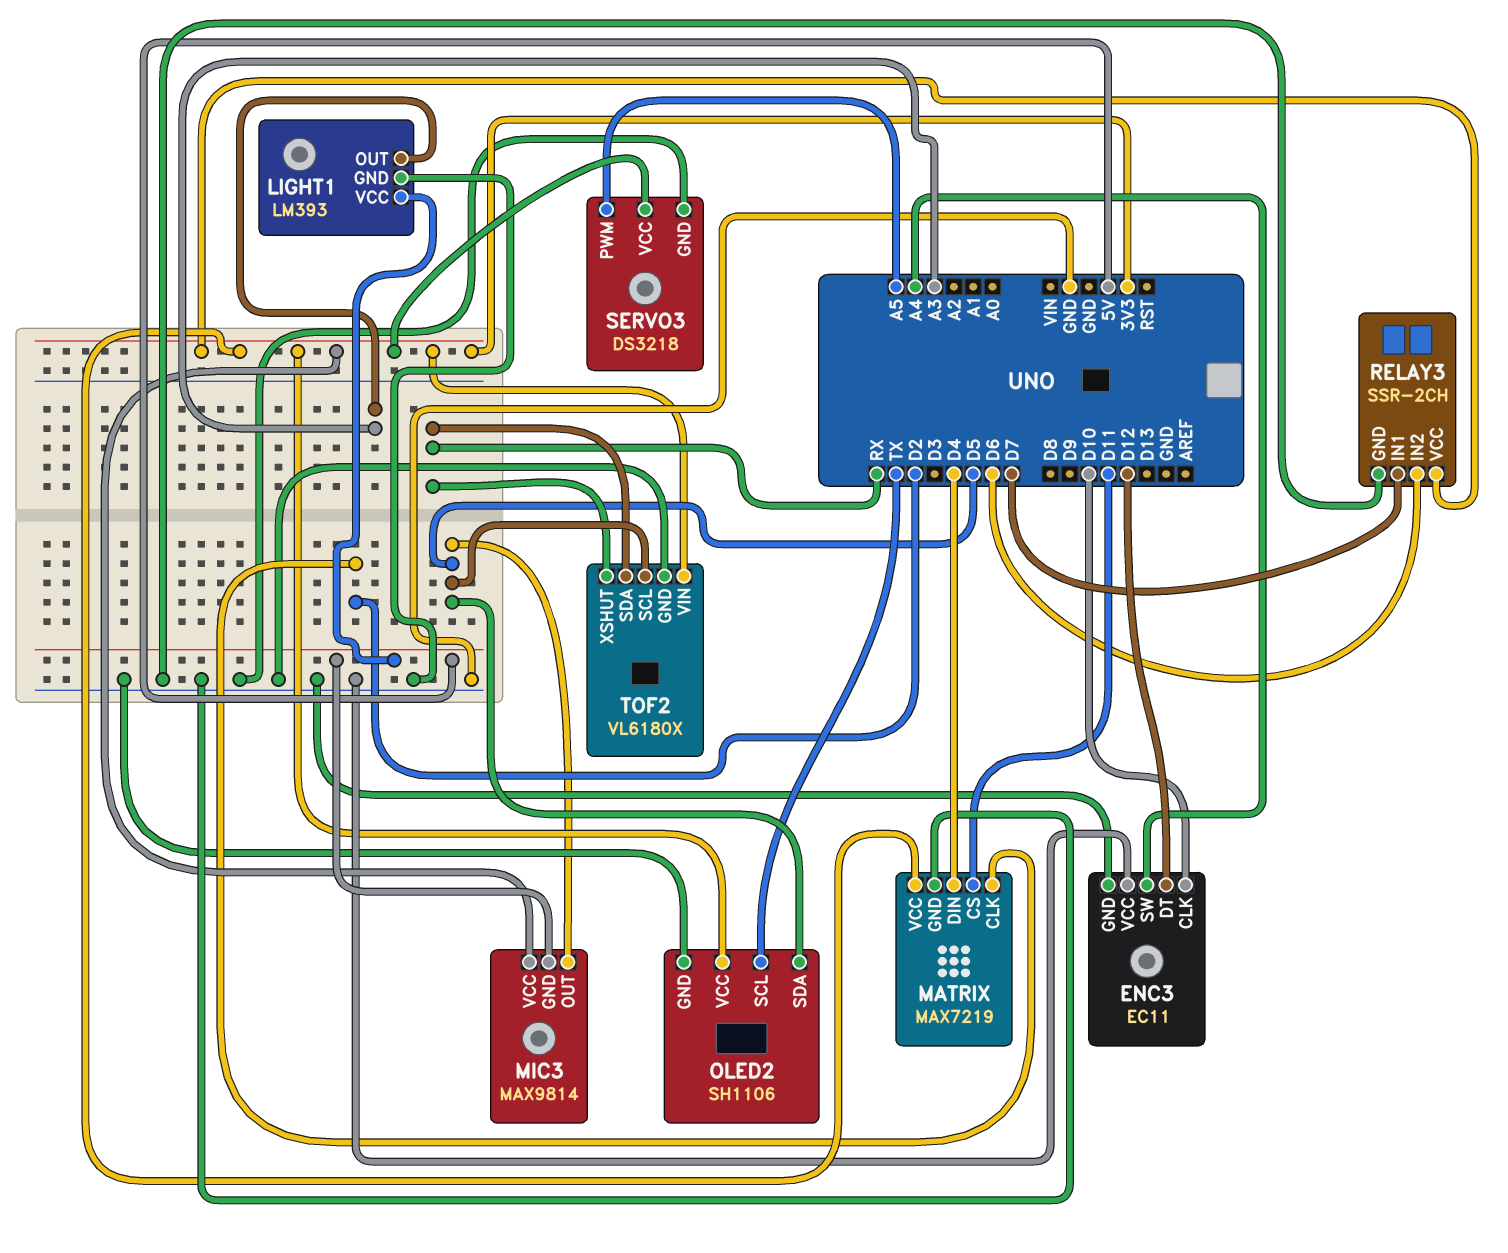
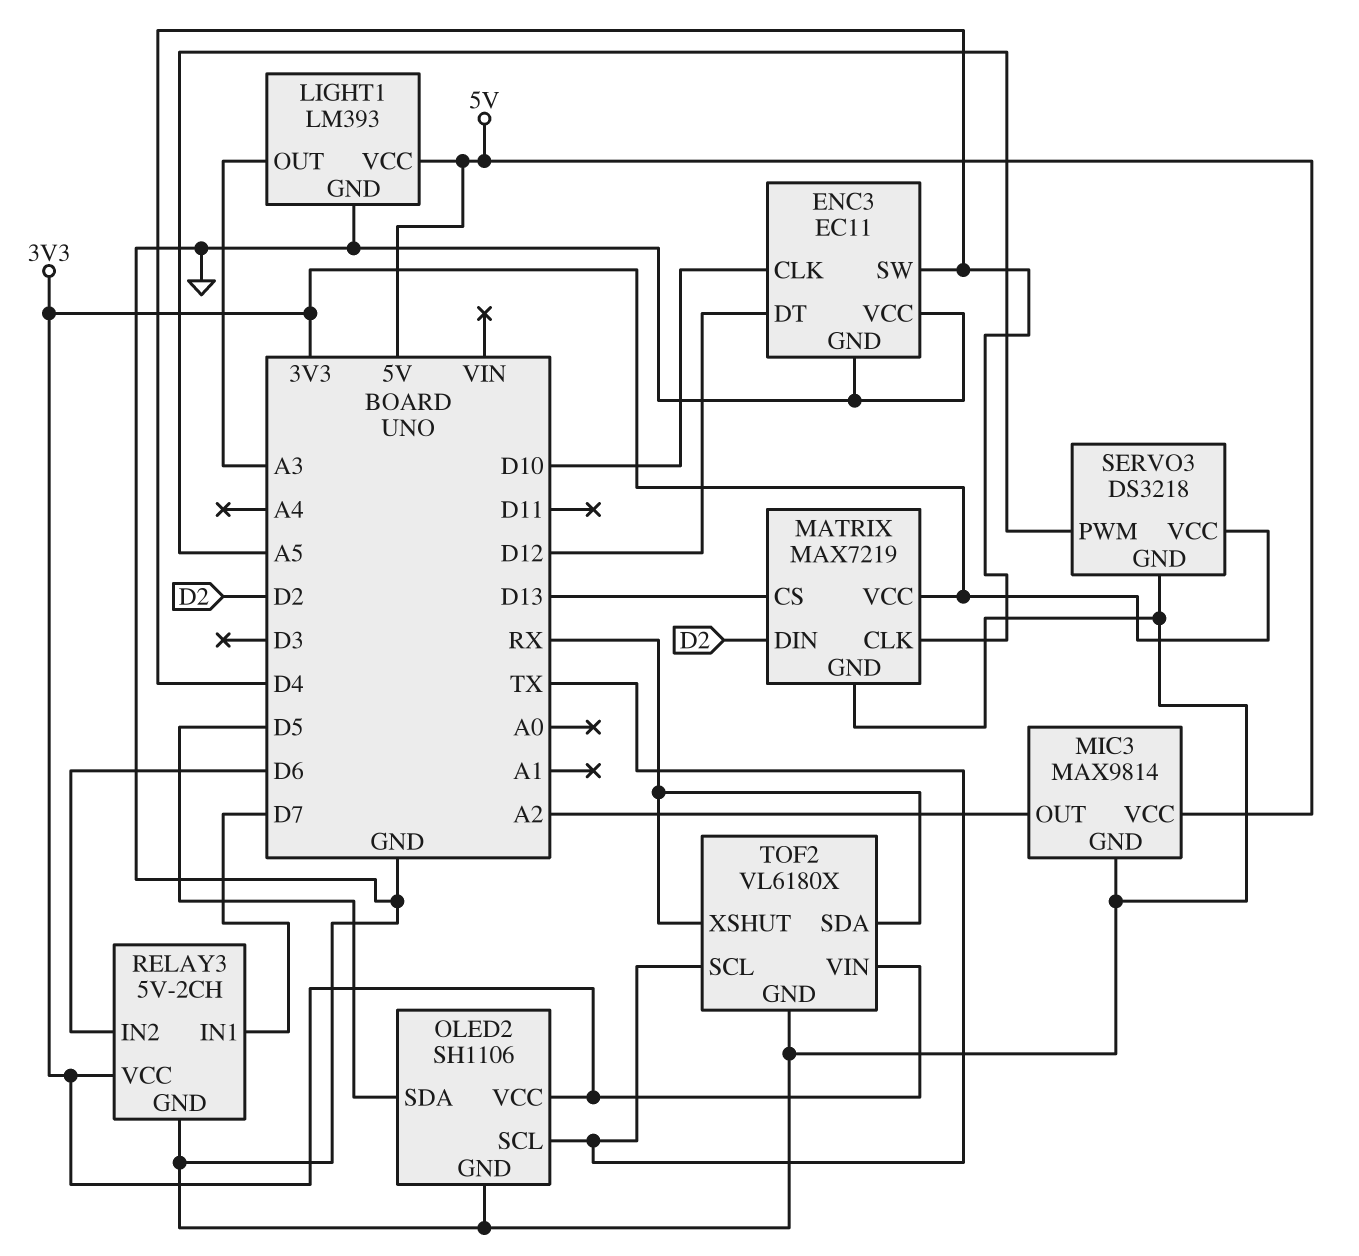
ENC3 pin SW: A4 -> D4
MATRIX pin CLK: D2 -> D4
MATRIX pin CS: D11 -> D13
MATRIX pin DIN: D4 -> D2
MIC3 pin GND: 5V -> GND
MIC3 pin OUT: D5 -> A2
MIC3 pin VCC: 3V3 -> 5V
RELAY3: SSR-2CH -> 5V-2CH
TOF2 pin SCL: D5 -> TX

